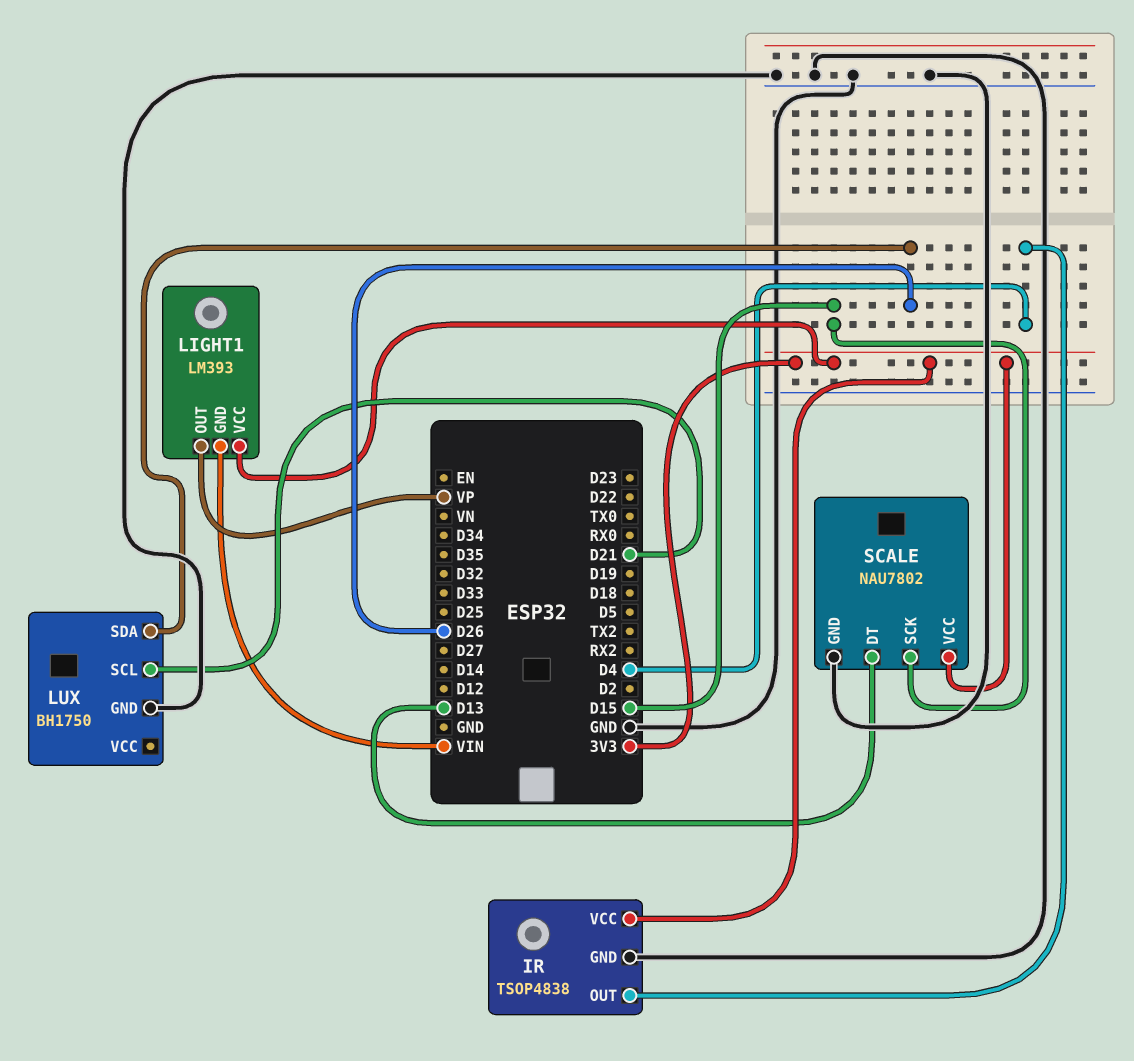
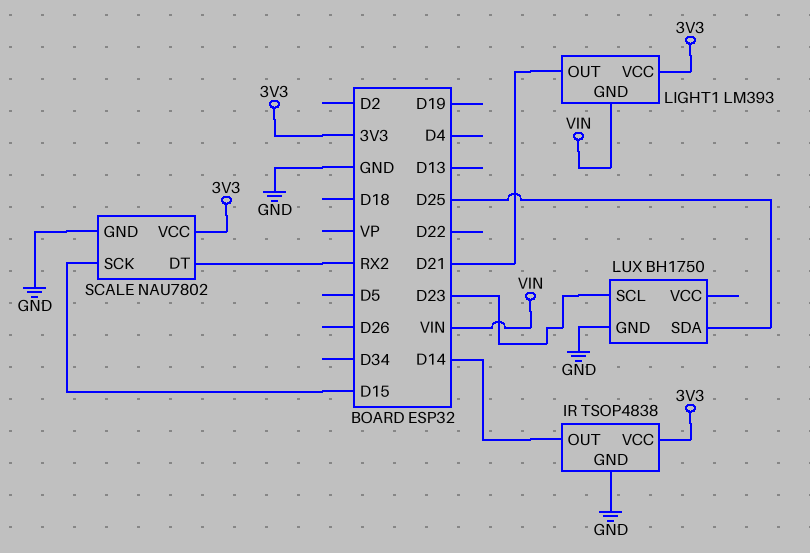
IR pin OUT: D4 -> D14
LIGHT1 pin OUT: VP -> D21
LUX pin SCL: D21 -> D23
LUX pin SDA: D26 -> D25
SCALE pin DT: D13 -> RX2

